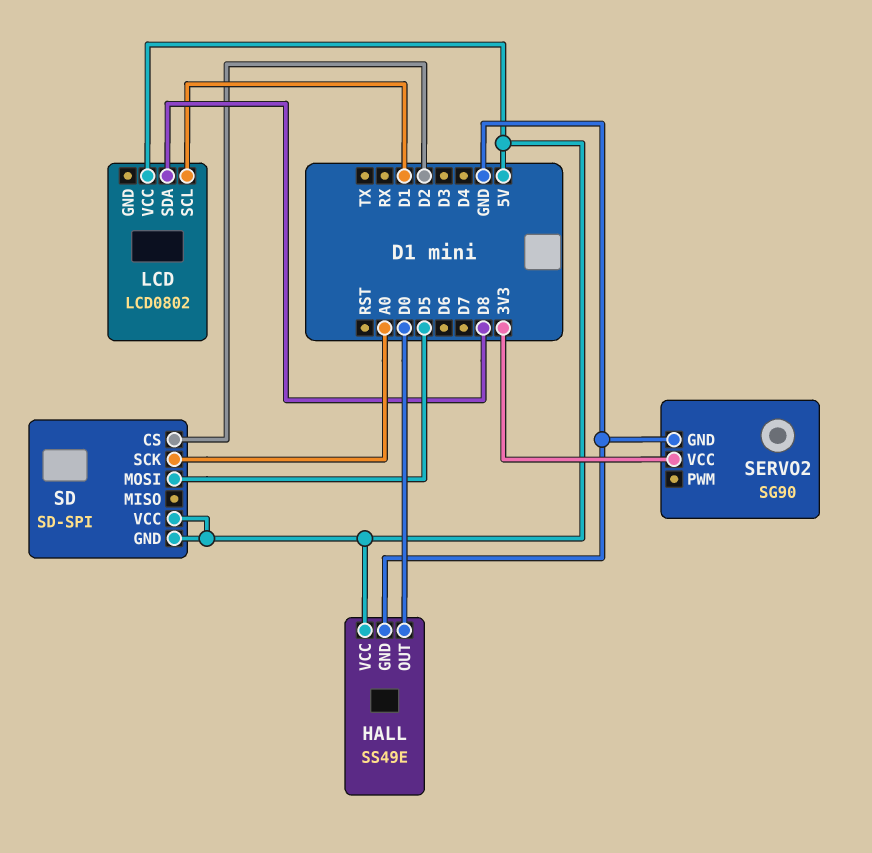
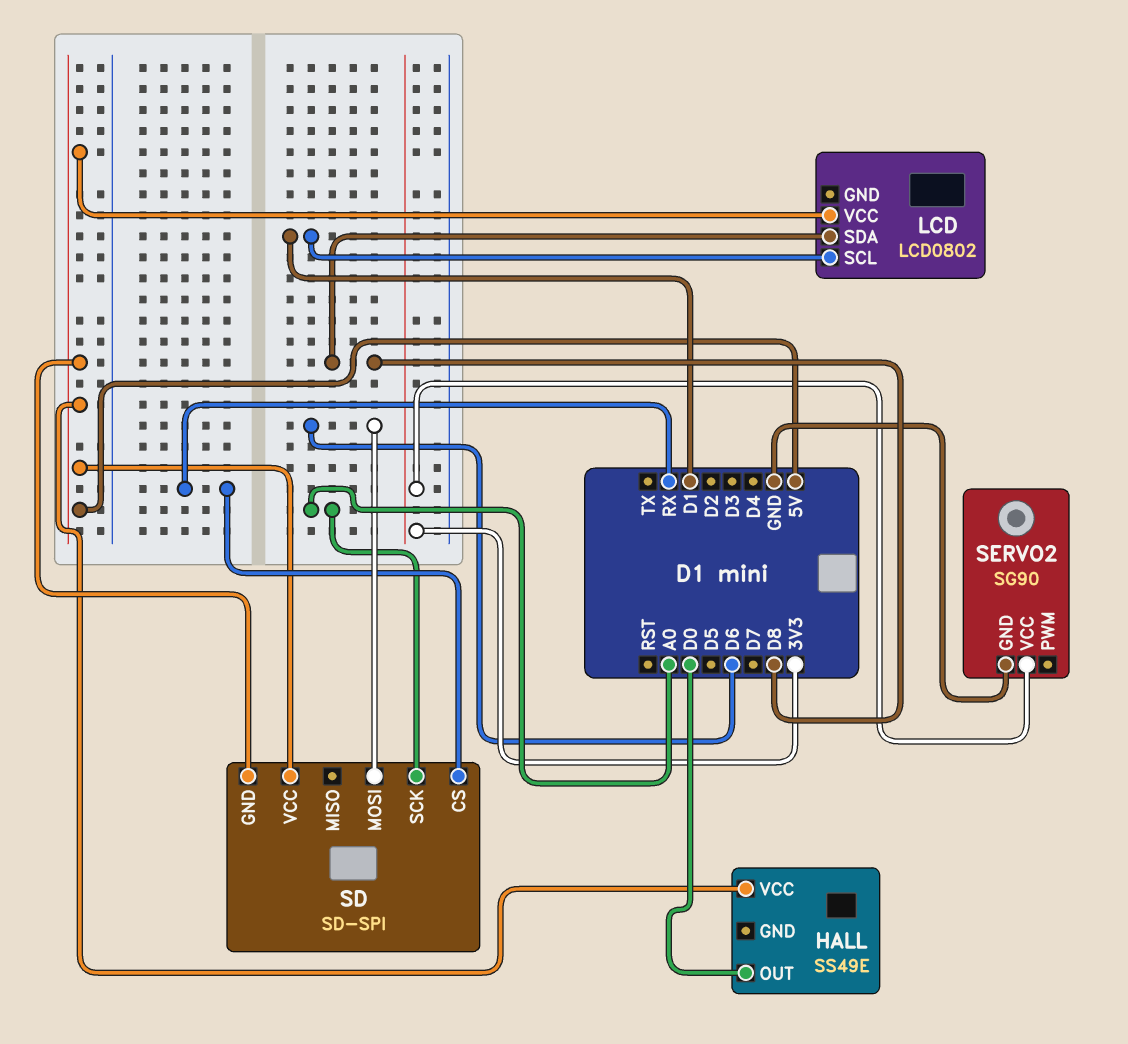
HALL pin GND: GND -> none
SD pin CS: D2 -> RX
SD pin MOSI: D5 -> D6

